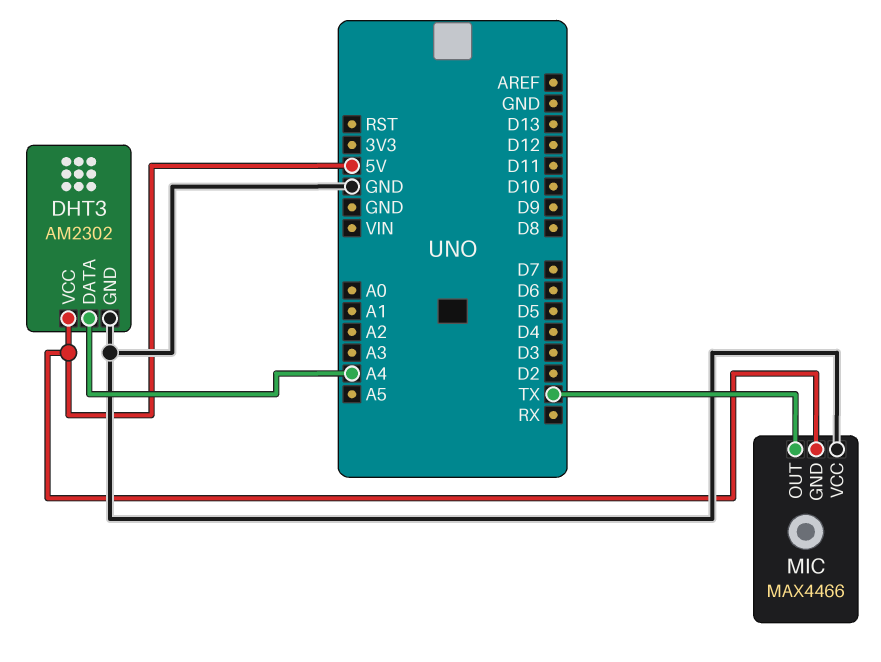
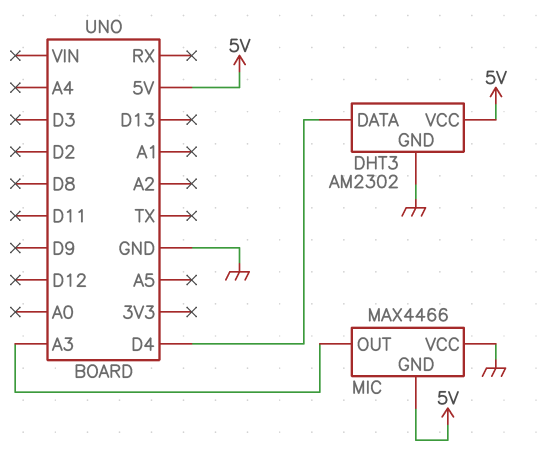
DHT3 pin DATA: A4 -> D4
MIC pin OUT: TX -> A3

